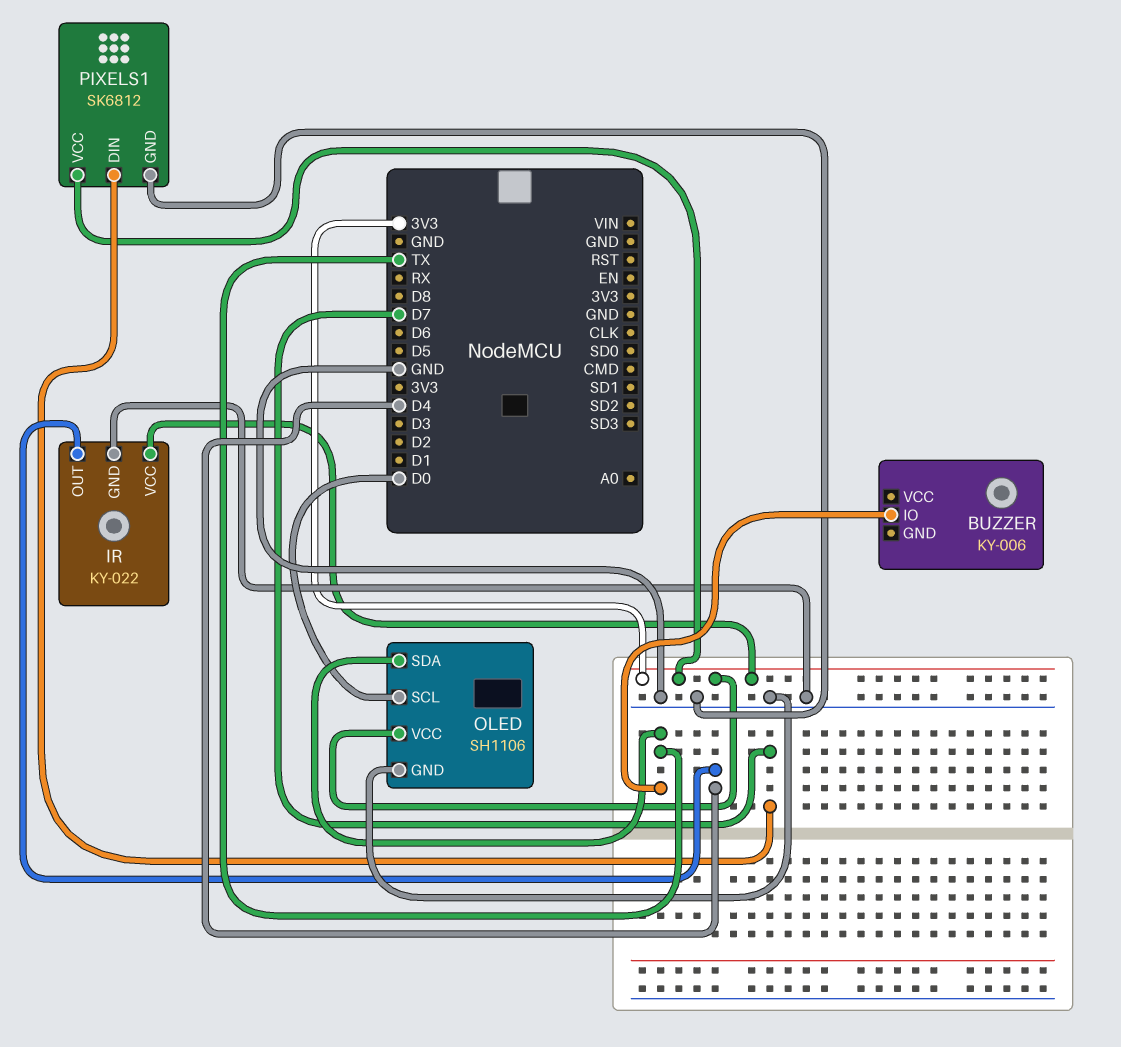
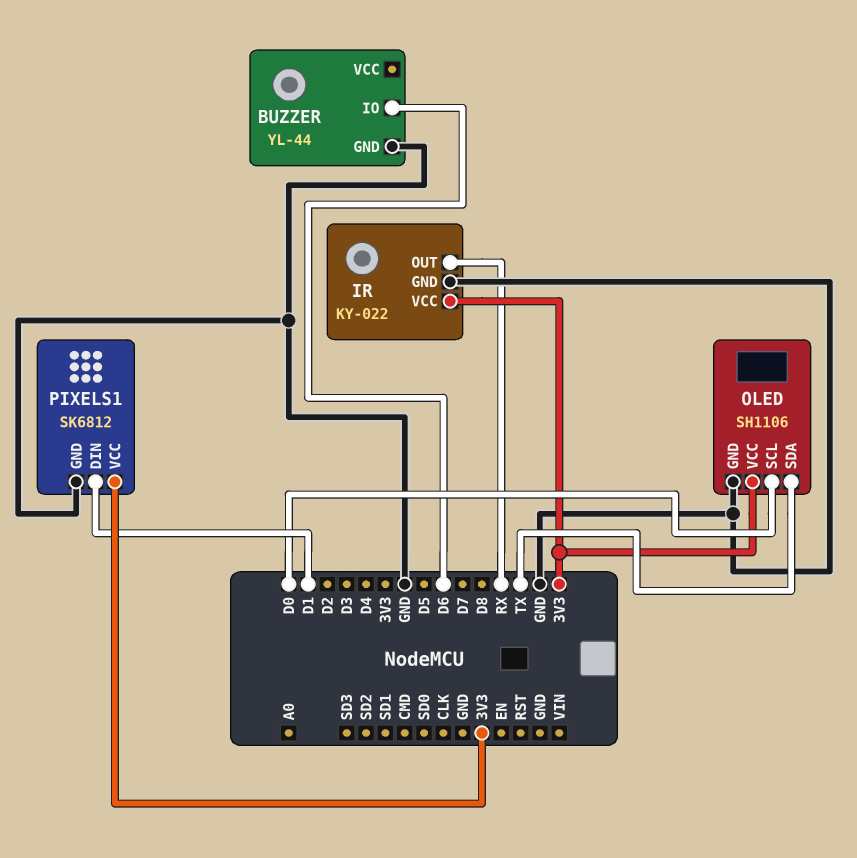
BUZZER: KY-006 -> YL-44
BUZZER pin GND: none -> GND
BUZZER pin IO: TX -> D6
IR pin OUT: D4 -> RX
PIXELS1 pin DIN: D7 -> D1

